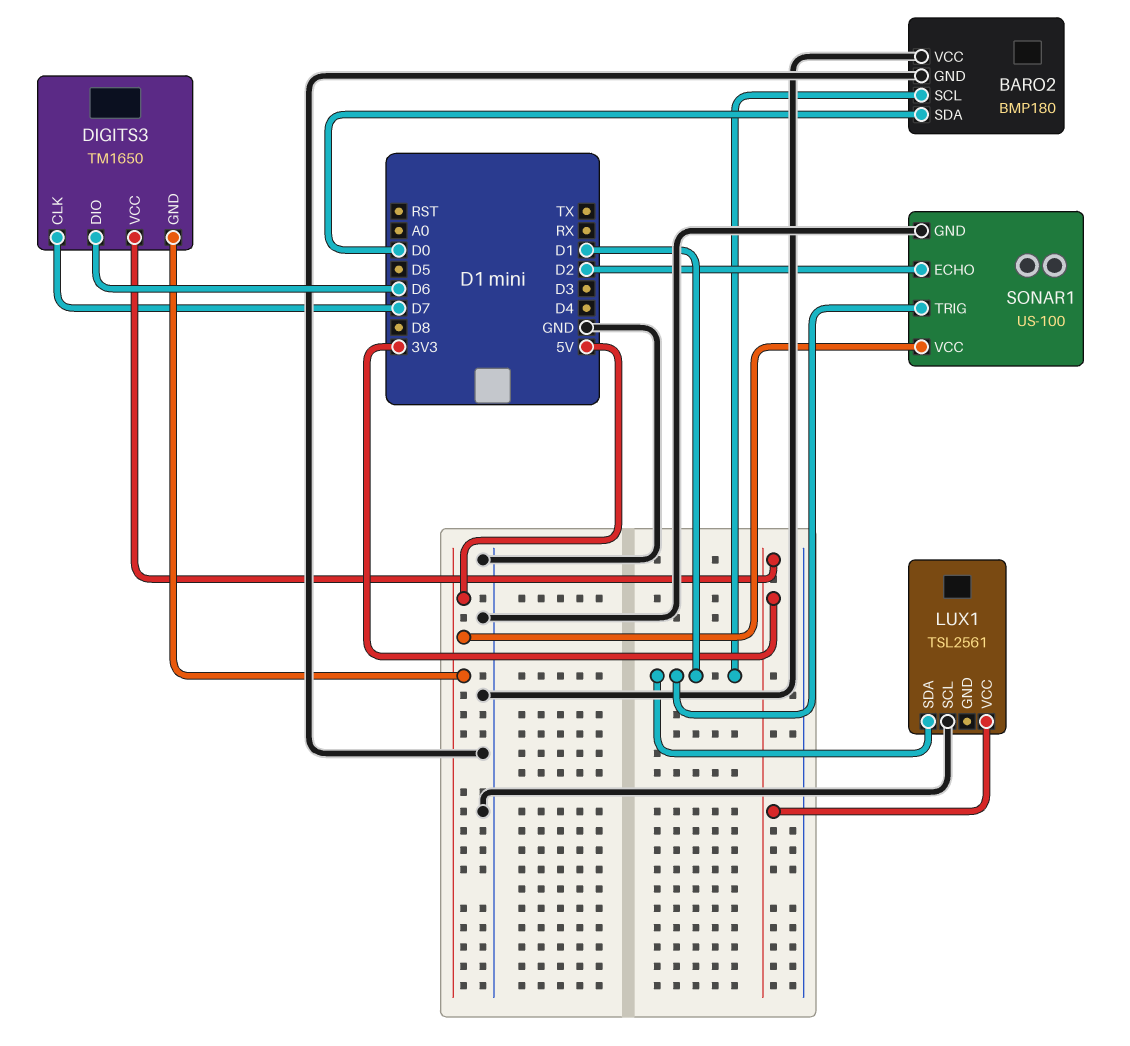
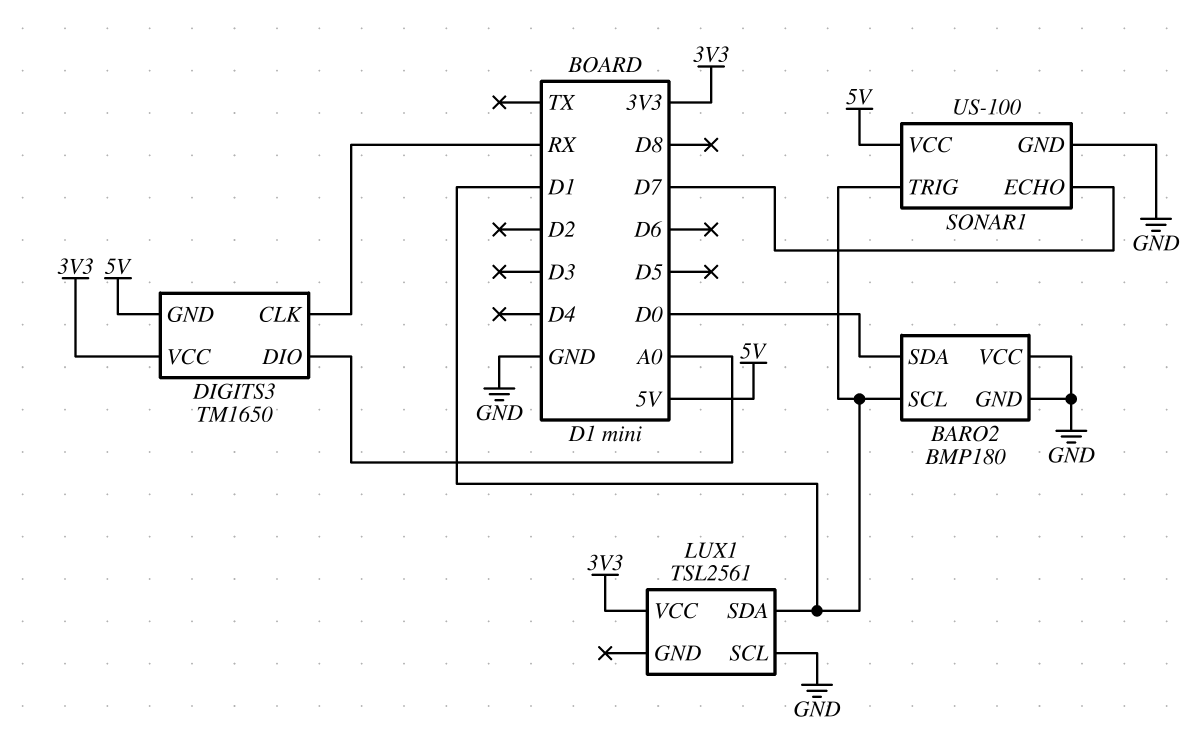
DIGITS3 pin CLK: D7 -> RX
DIGITS3 pin DIO: D6 -> A0
SONAR1 pin ECHO: D2 -> D7

